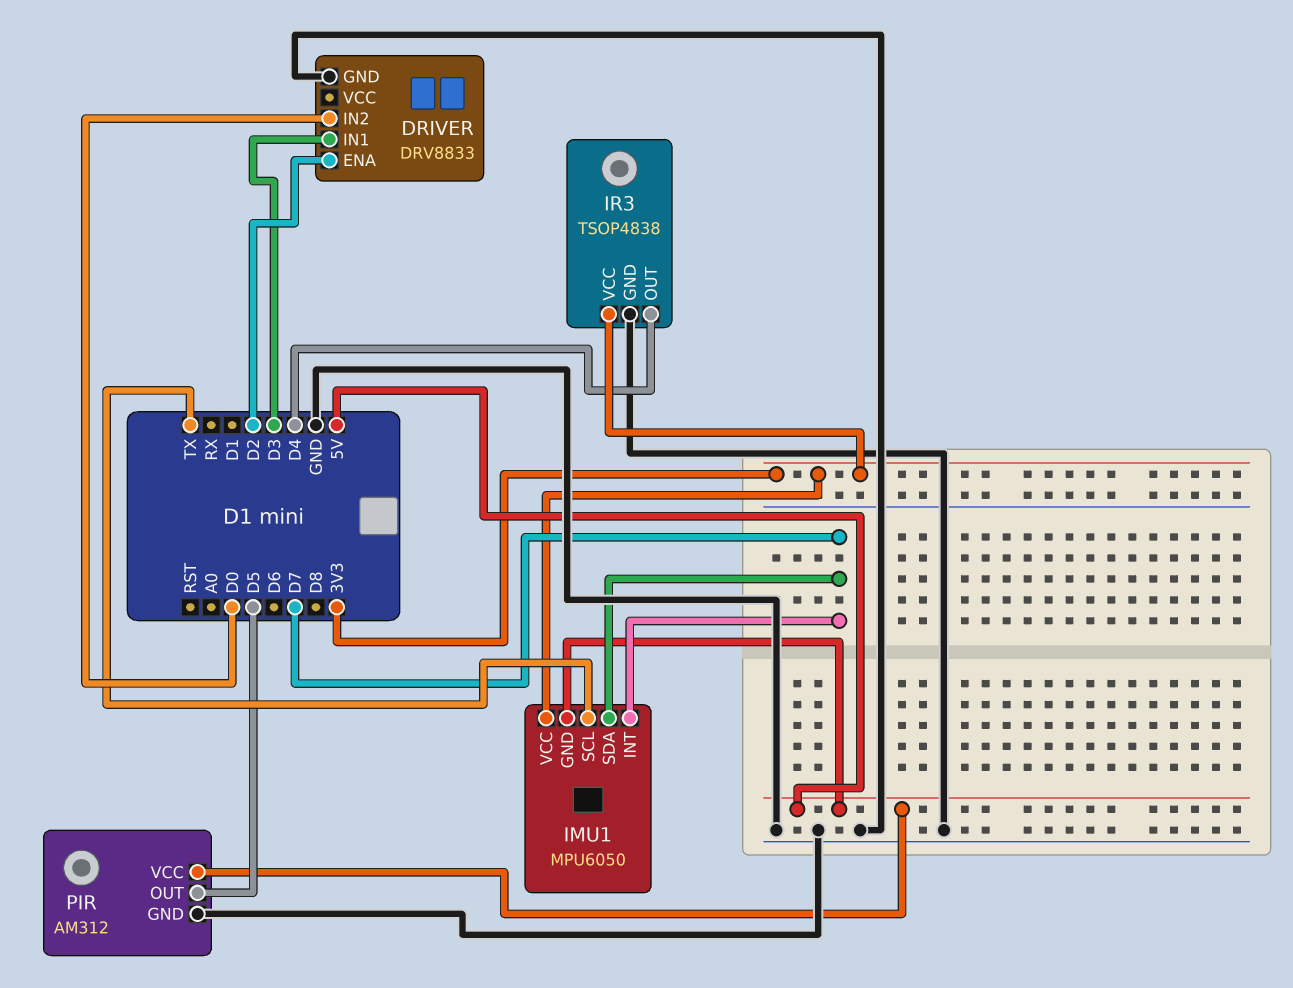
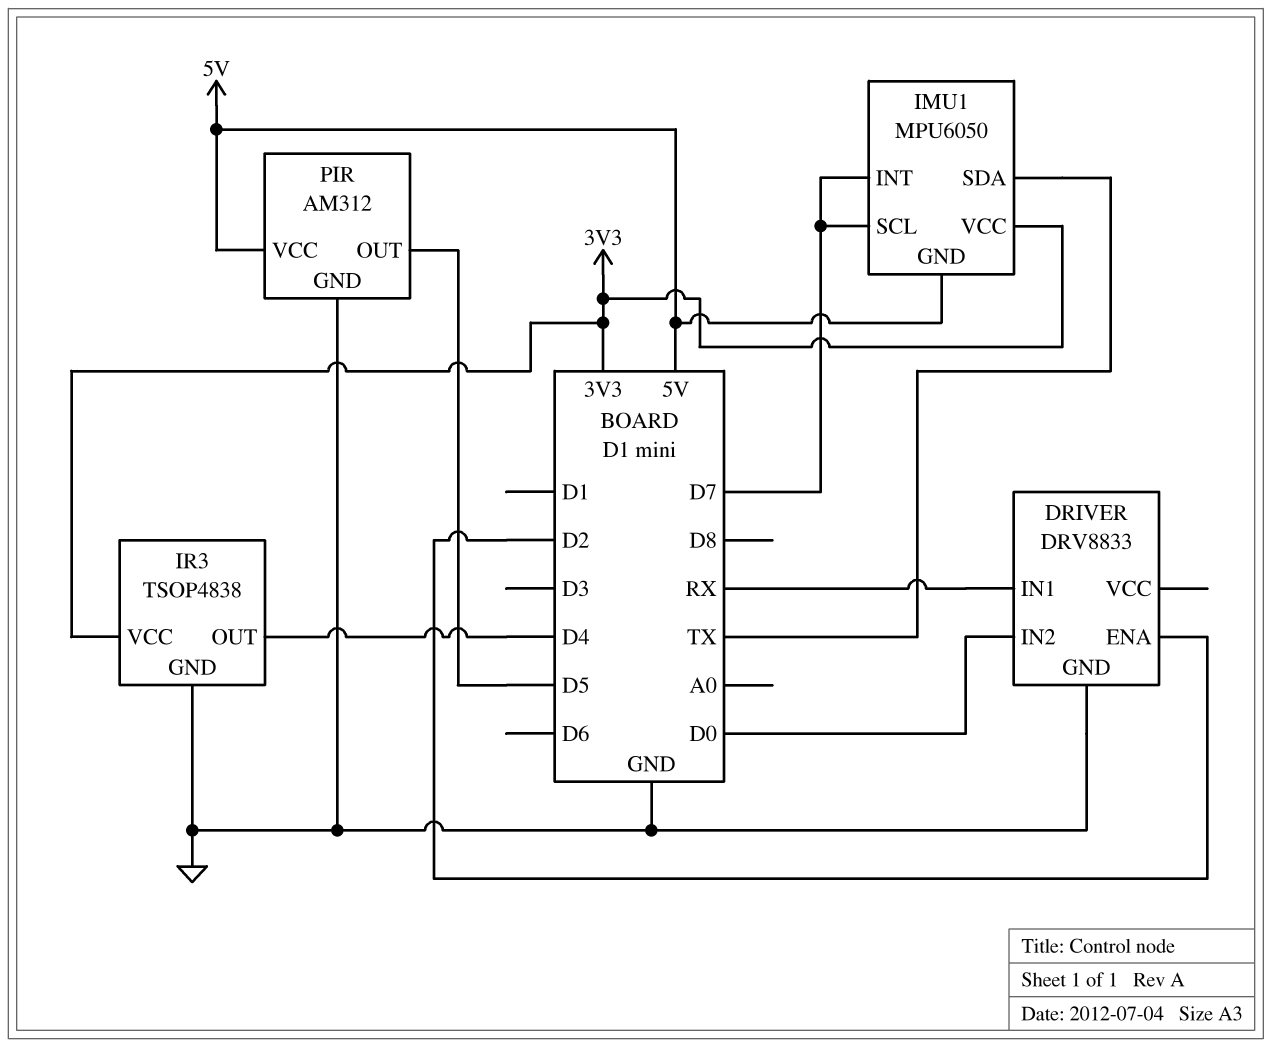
DRIVER pin IN1: D3 -> RX
IMU1 pin SCL: TX -> D7
IMU1 pin SDA: D7 -> TX

